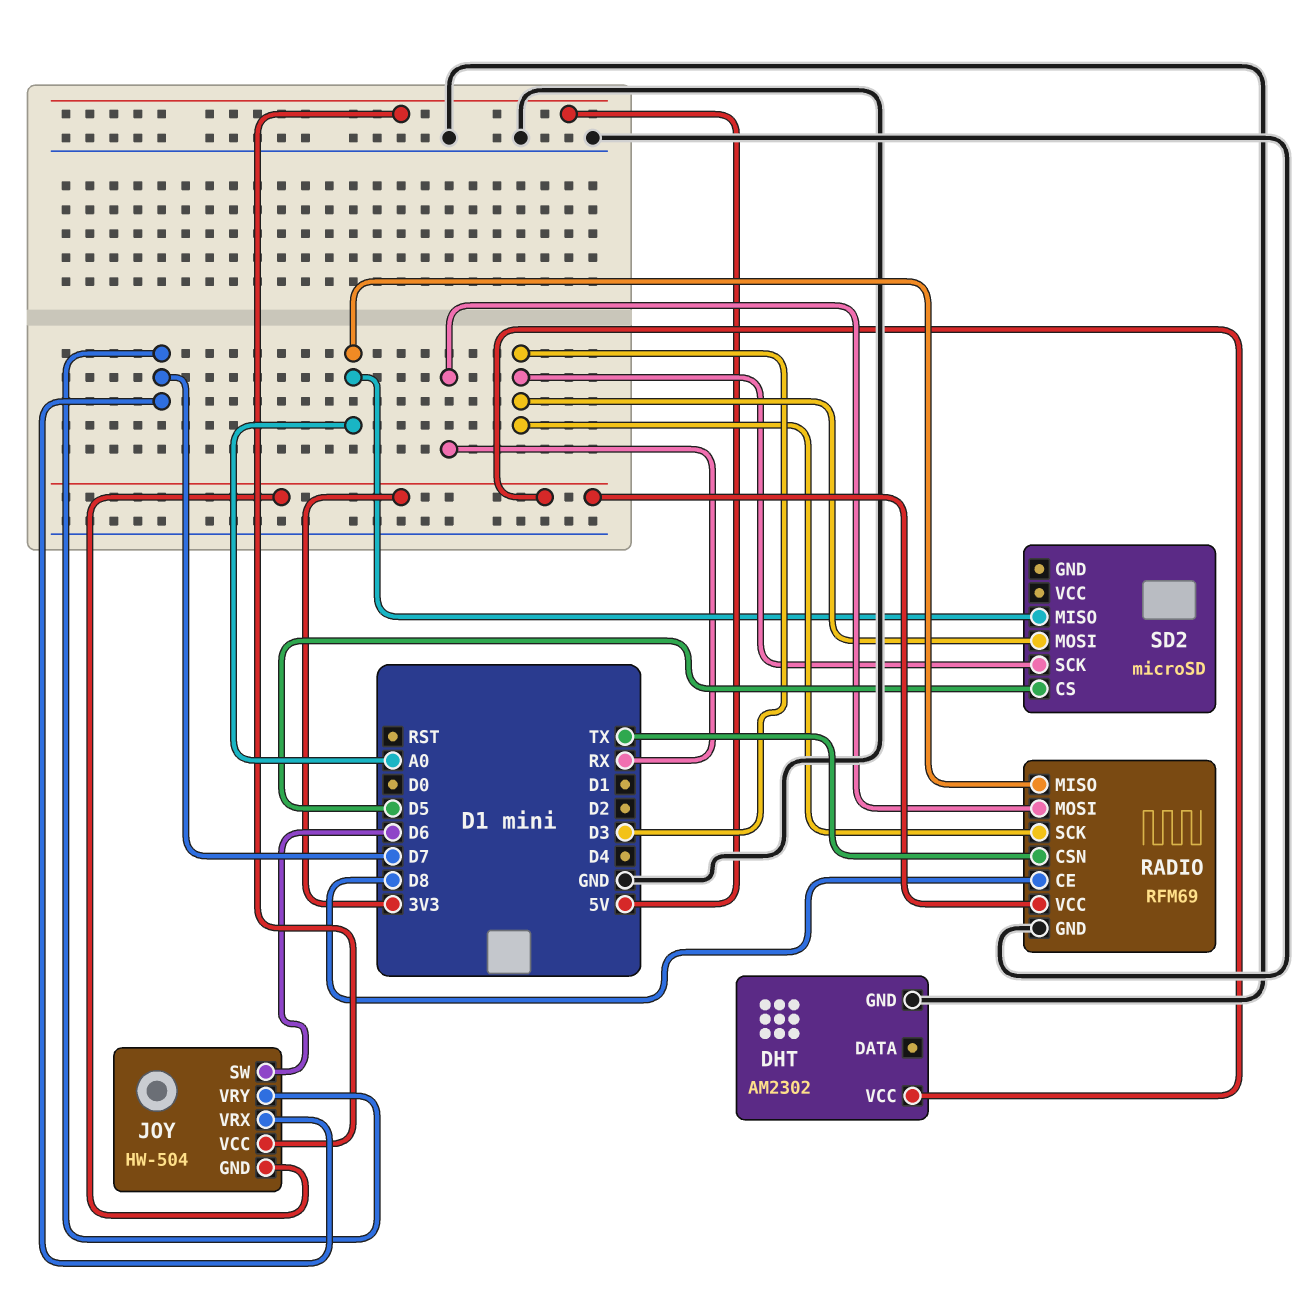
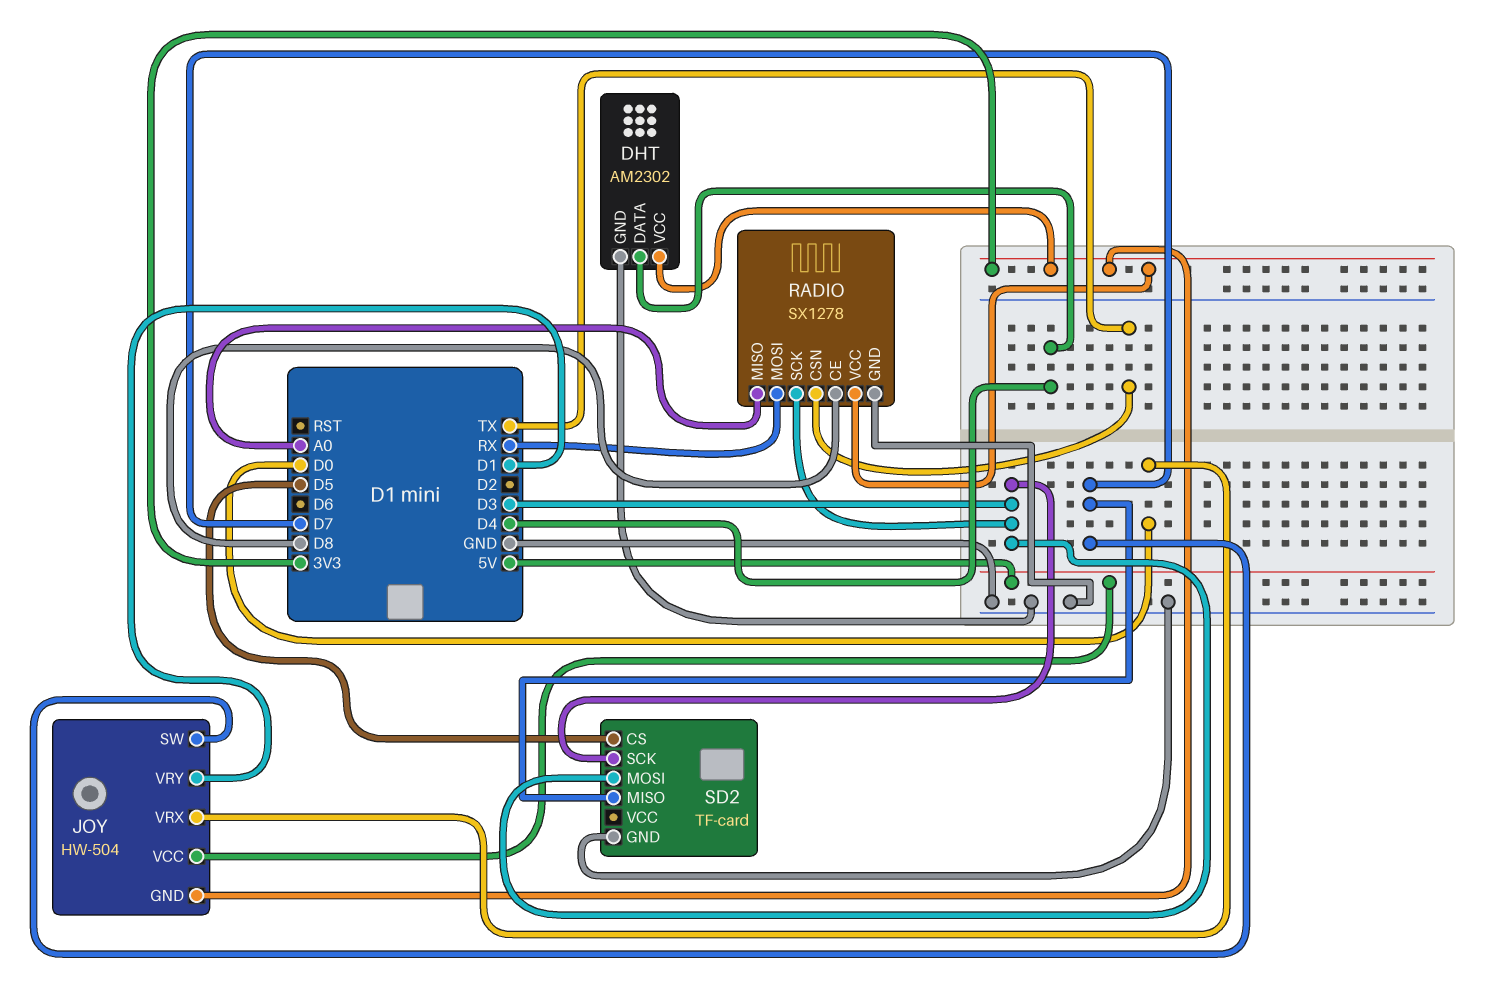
DHT pin DATA: none -> D4
JOY pin SW: D6 -> D7
JOY pin VRX: D7 -> D0
JOY pin VRY: D7 -> D1
RADIO: RFM69 -> SX1278
SD2: microSD -> TF-card
SD2 pin GND: none -> GND
SD2 pin MISO: A0 -> D7

